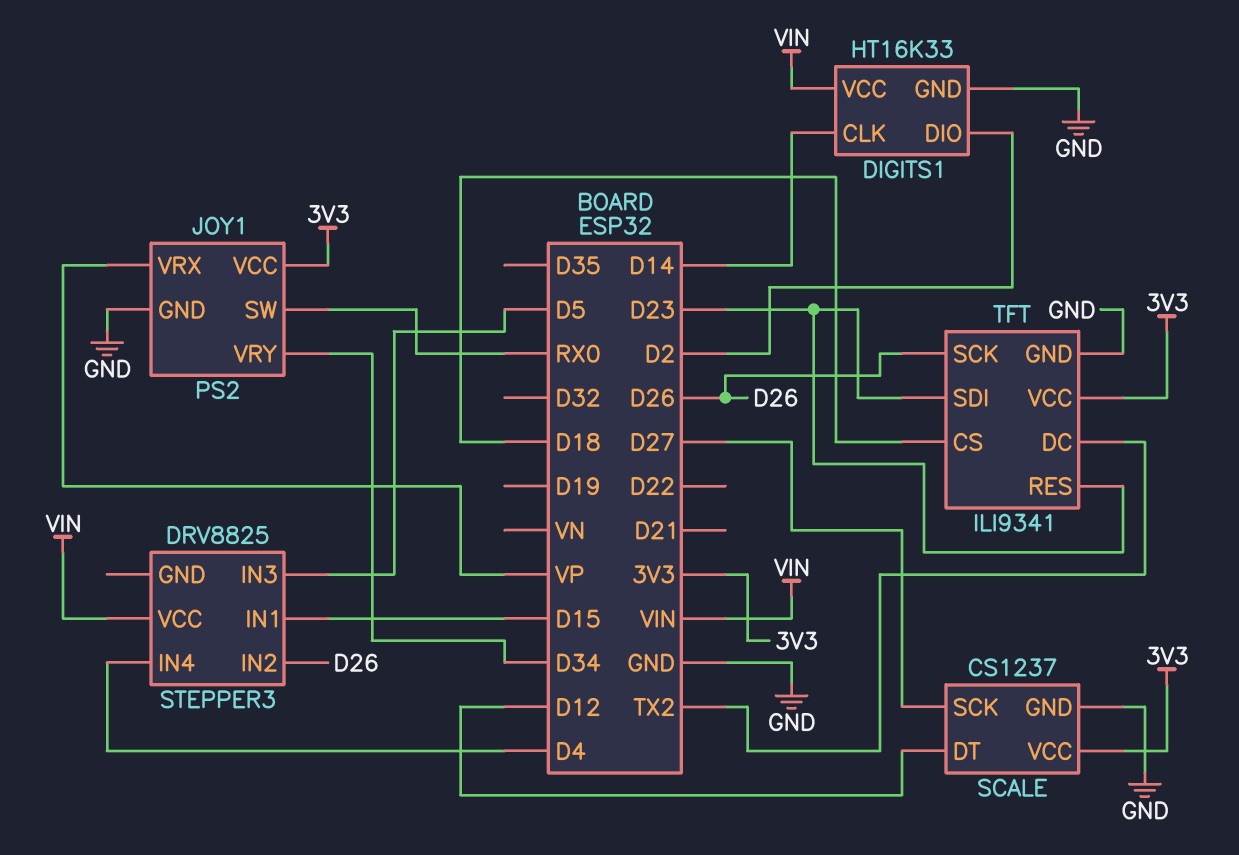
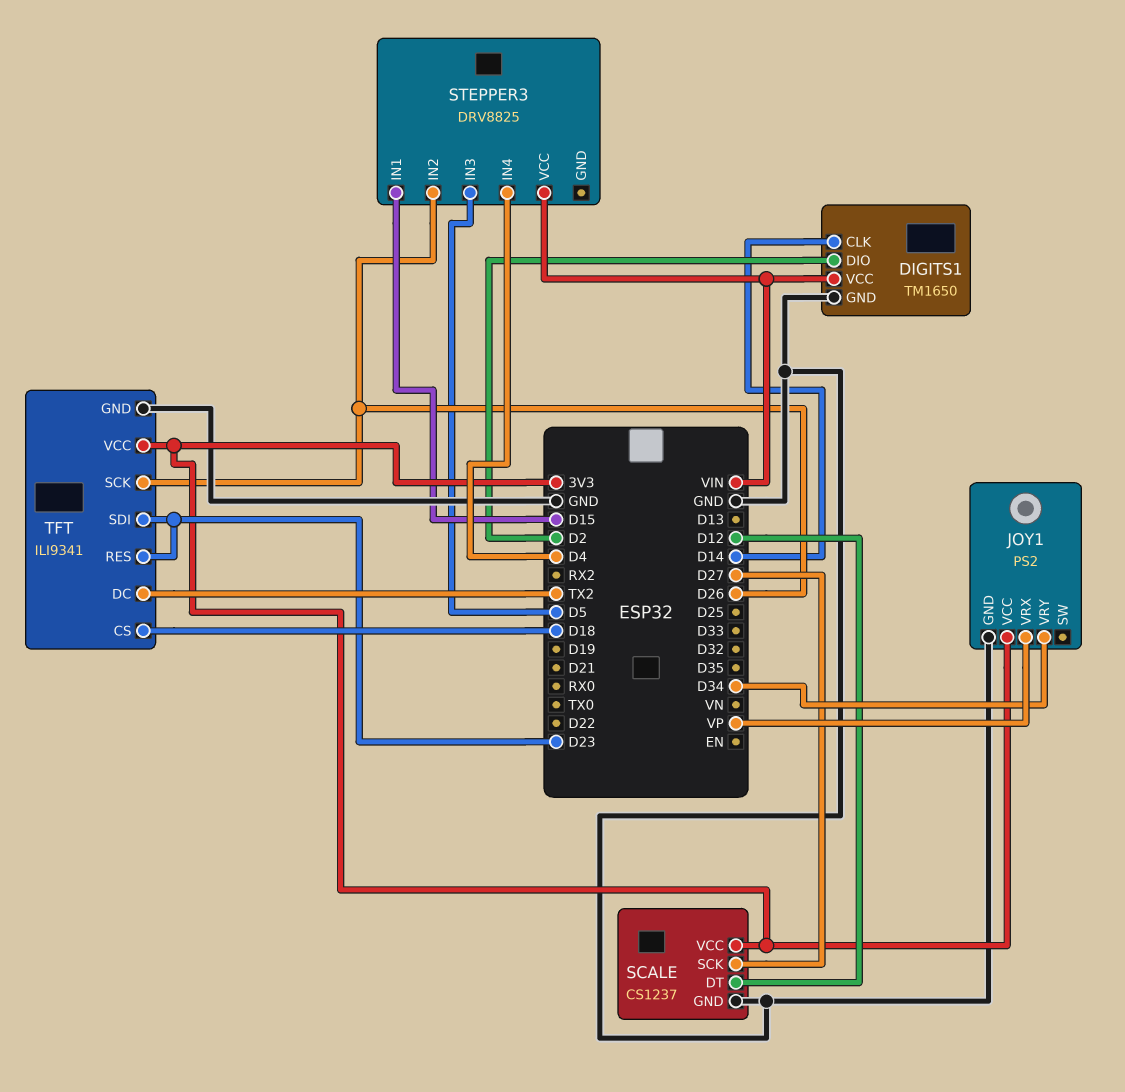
DIGITS1: HT16K33 -> TM1650
JOY1 pin SW: RX0 -> none

